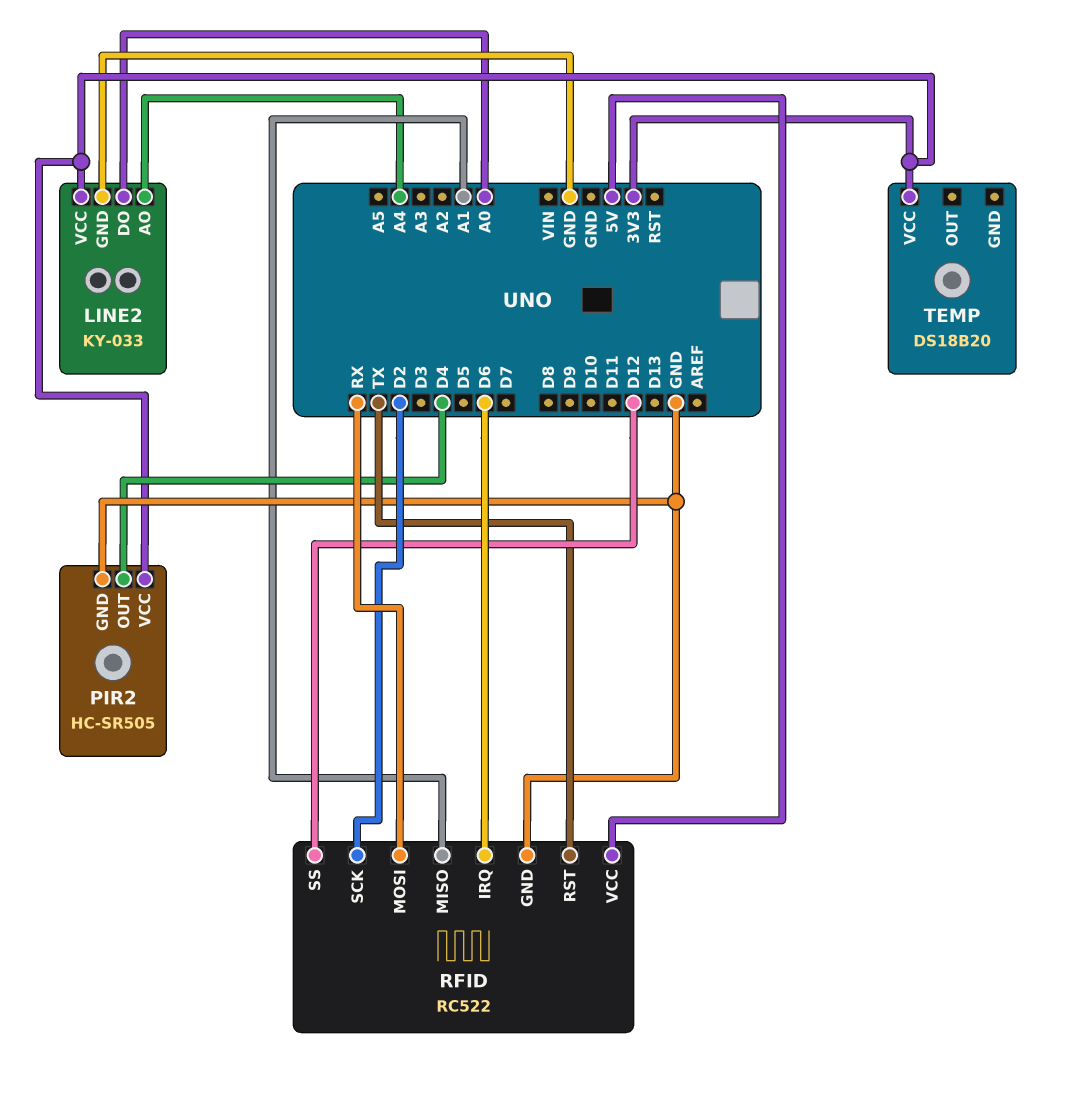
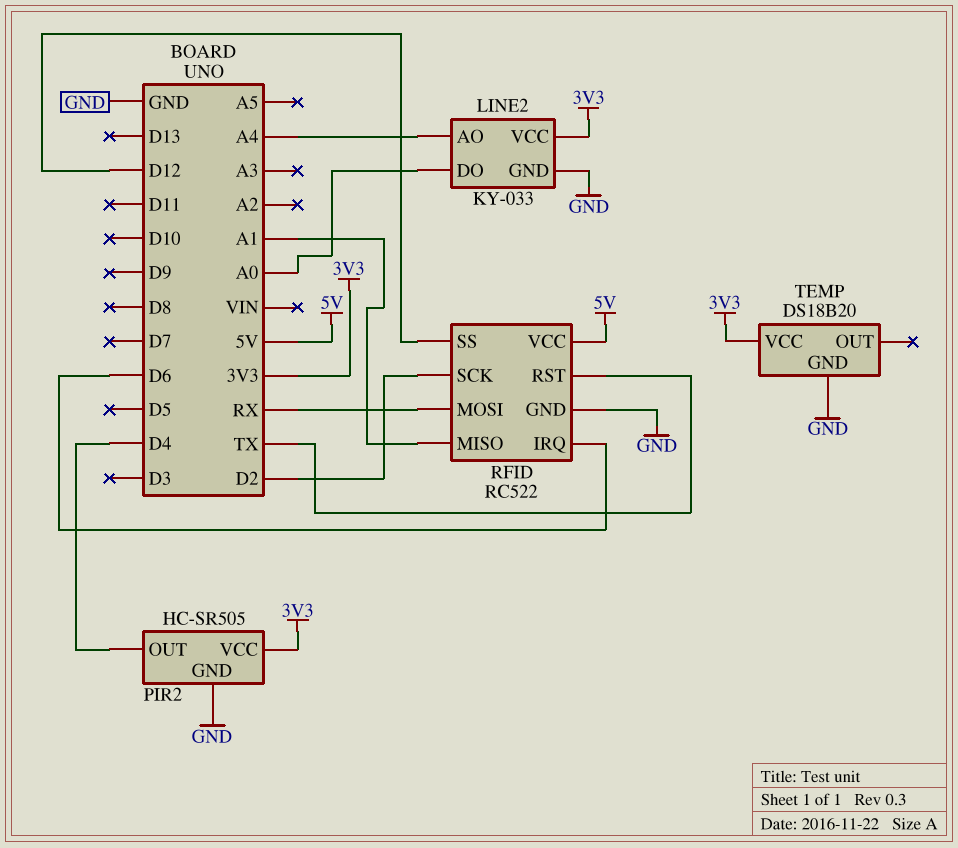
TEMP pin GND: none -> GND

